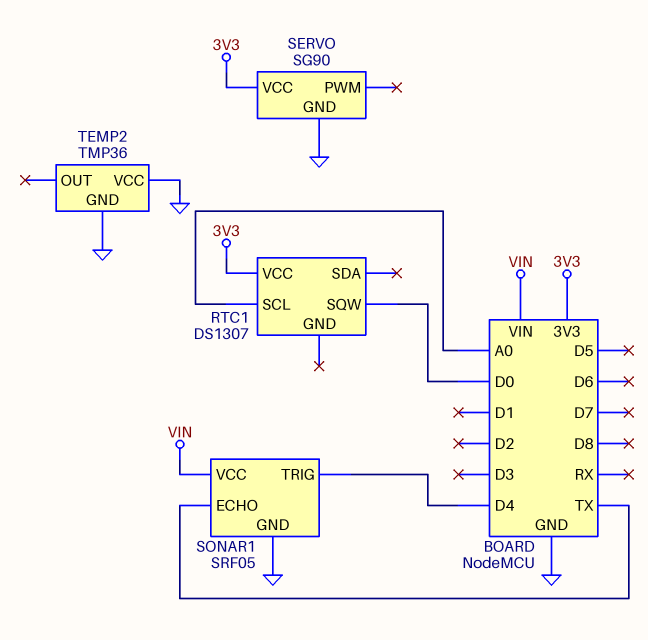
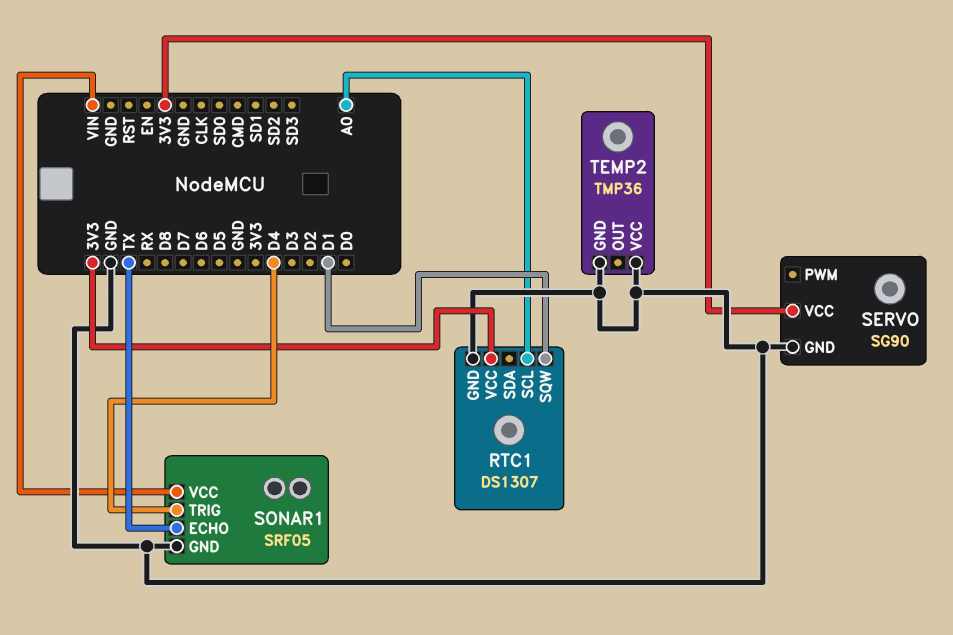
RTC1 pin GND: none -> GND
RTC1 pin SQW: D0 -> D1

